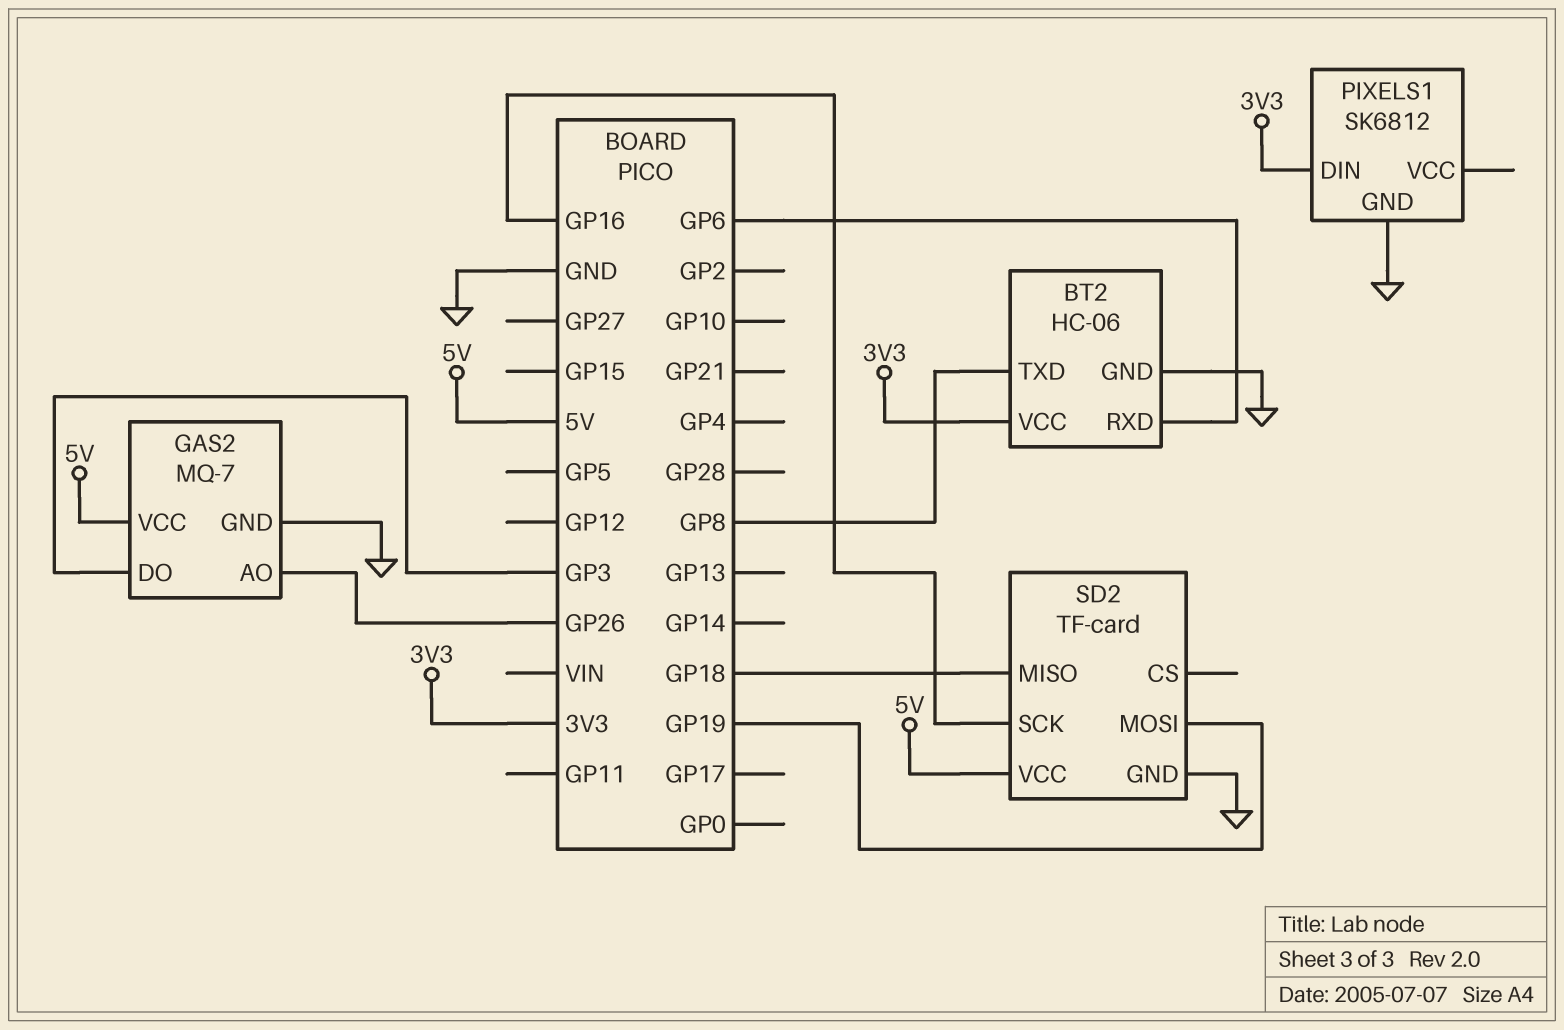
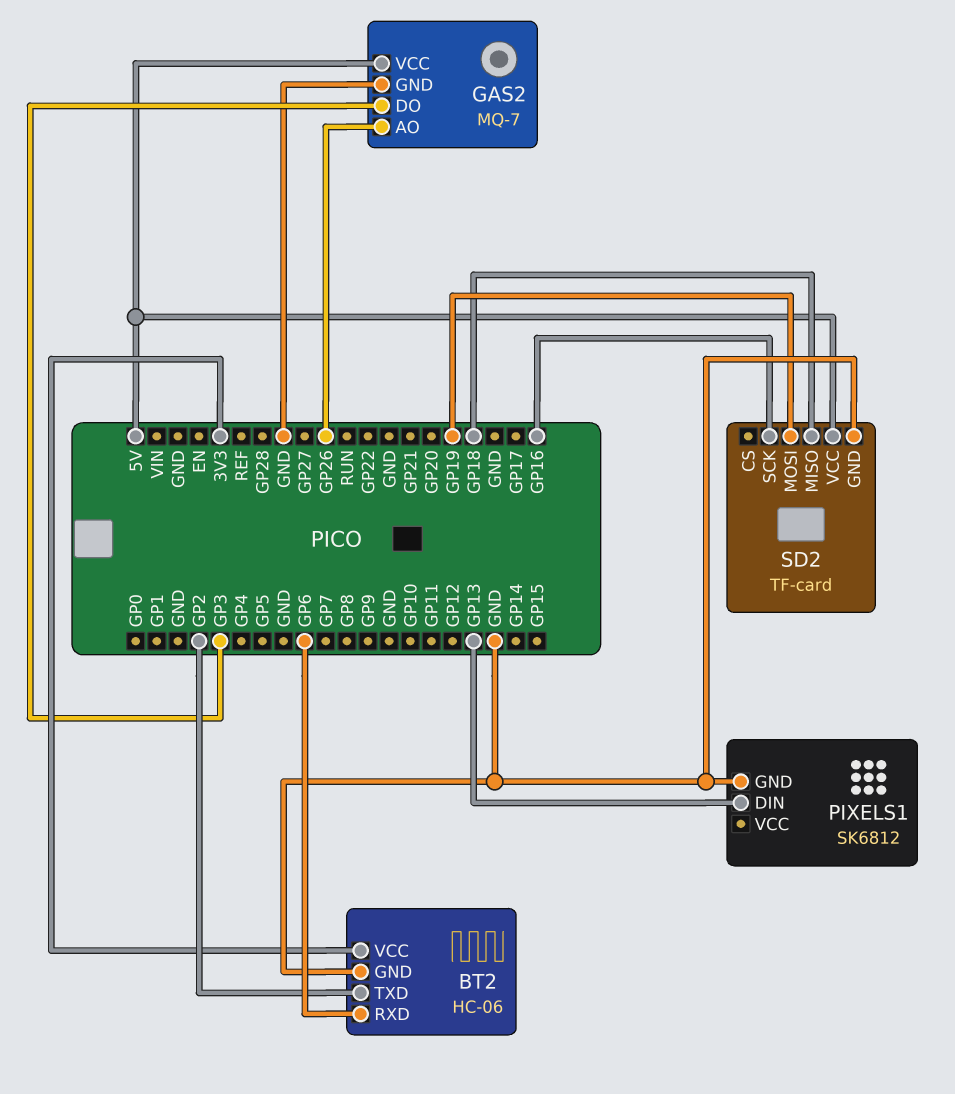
BT2 pin TXD: GP8 -> GP2
PIXELS1 pin DIN: 3V3 -> GP13

